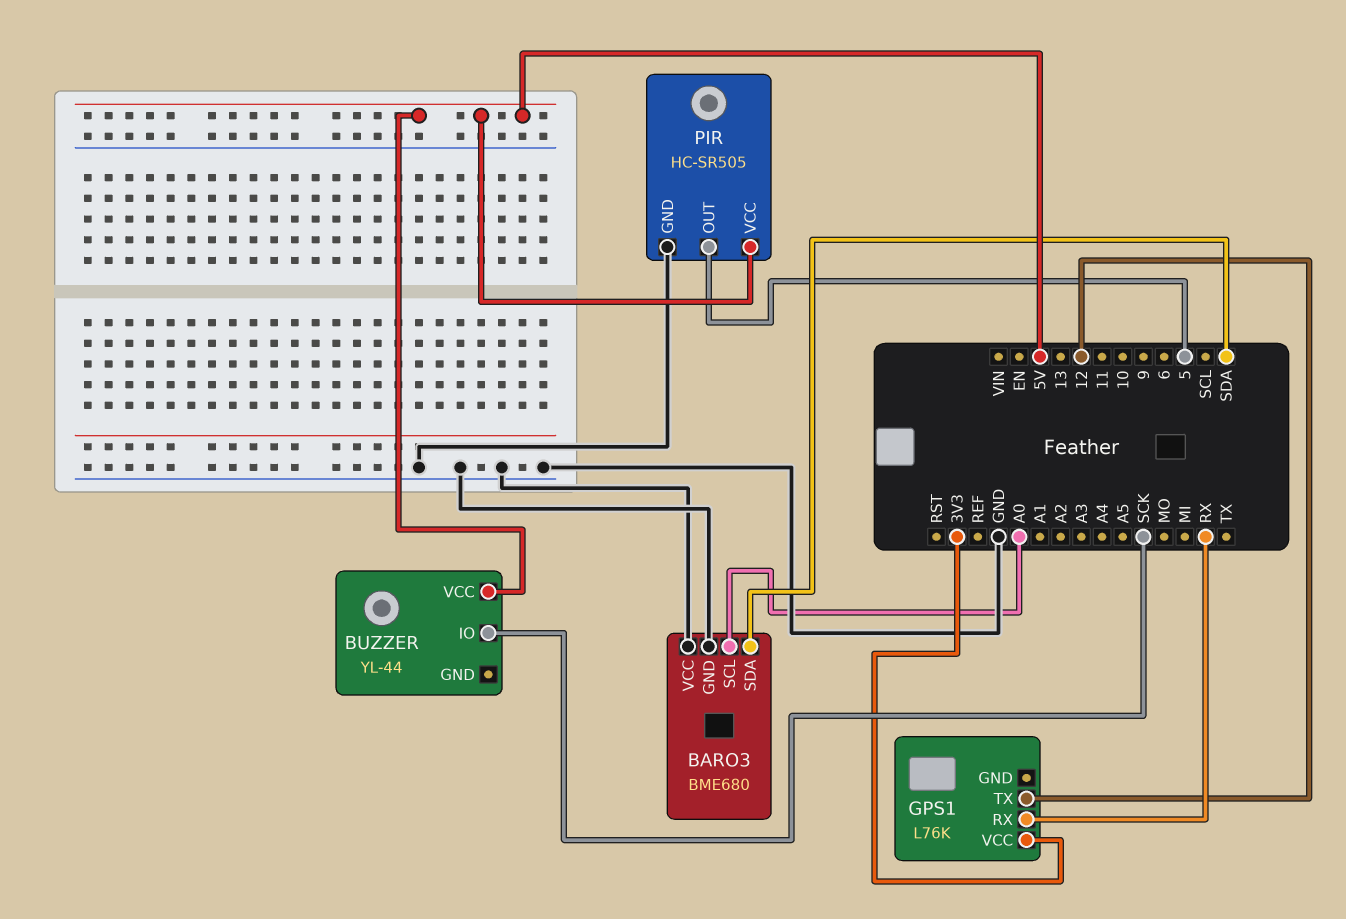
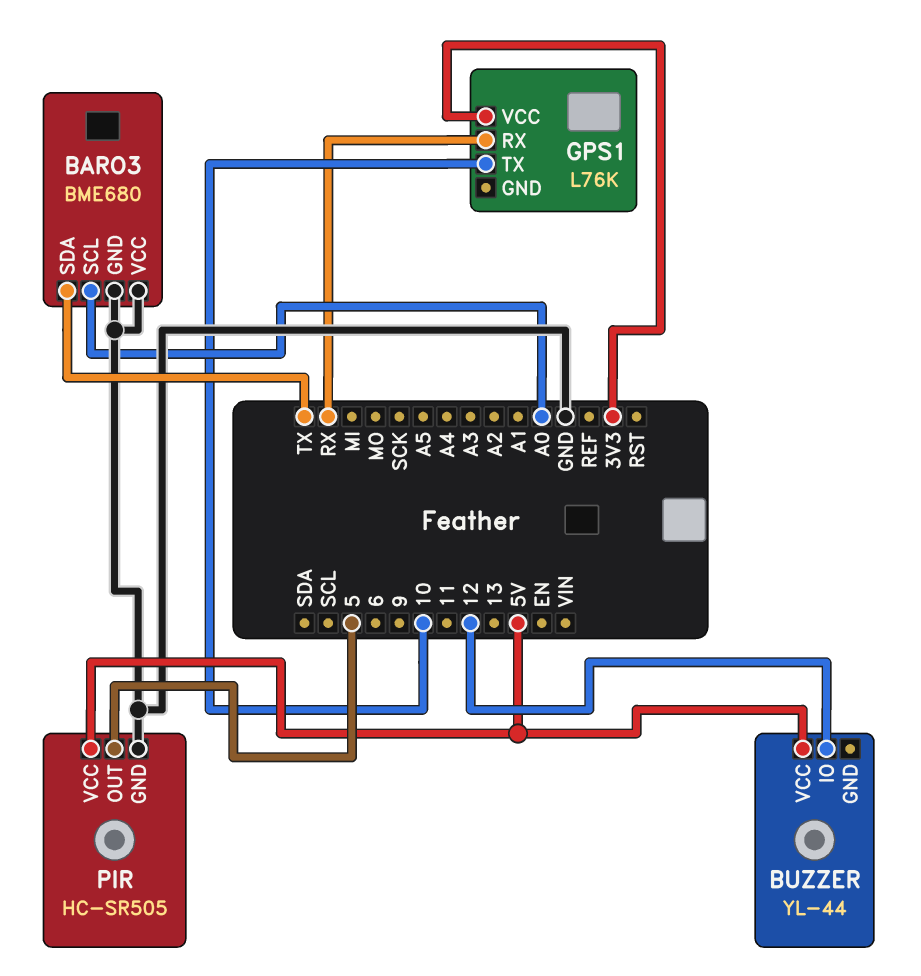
BARO3 pin SDA: SDA -> TX
BUZZER pin IO: SCK -> 12
GPS1 pin TX: 12 -> 10

